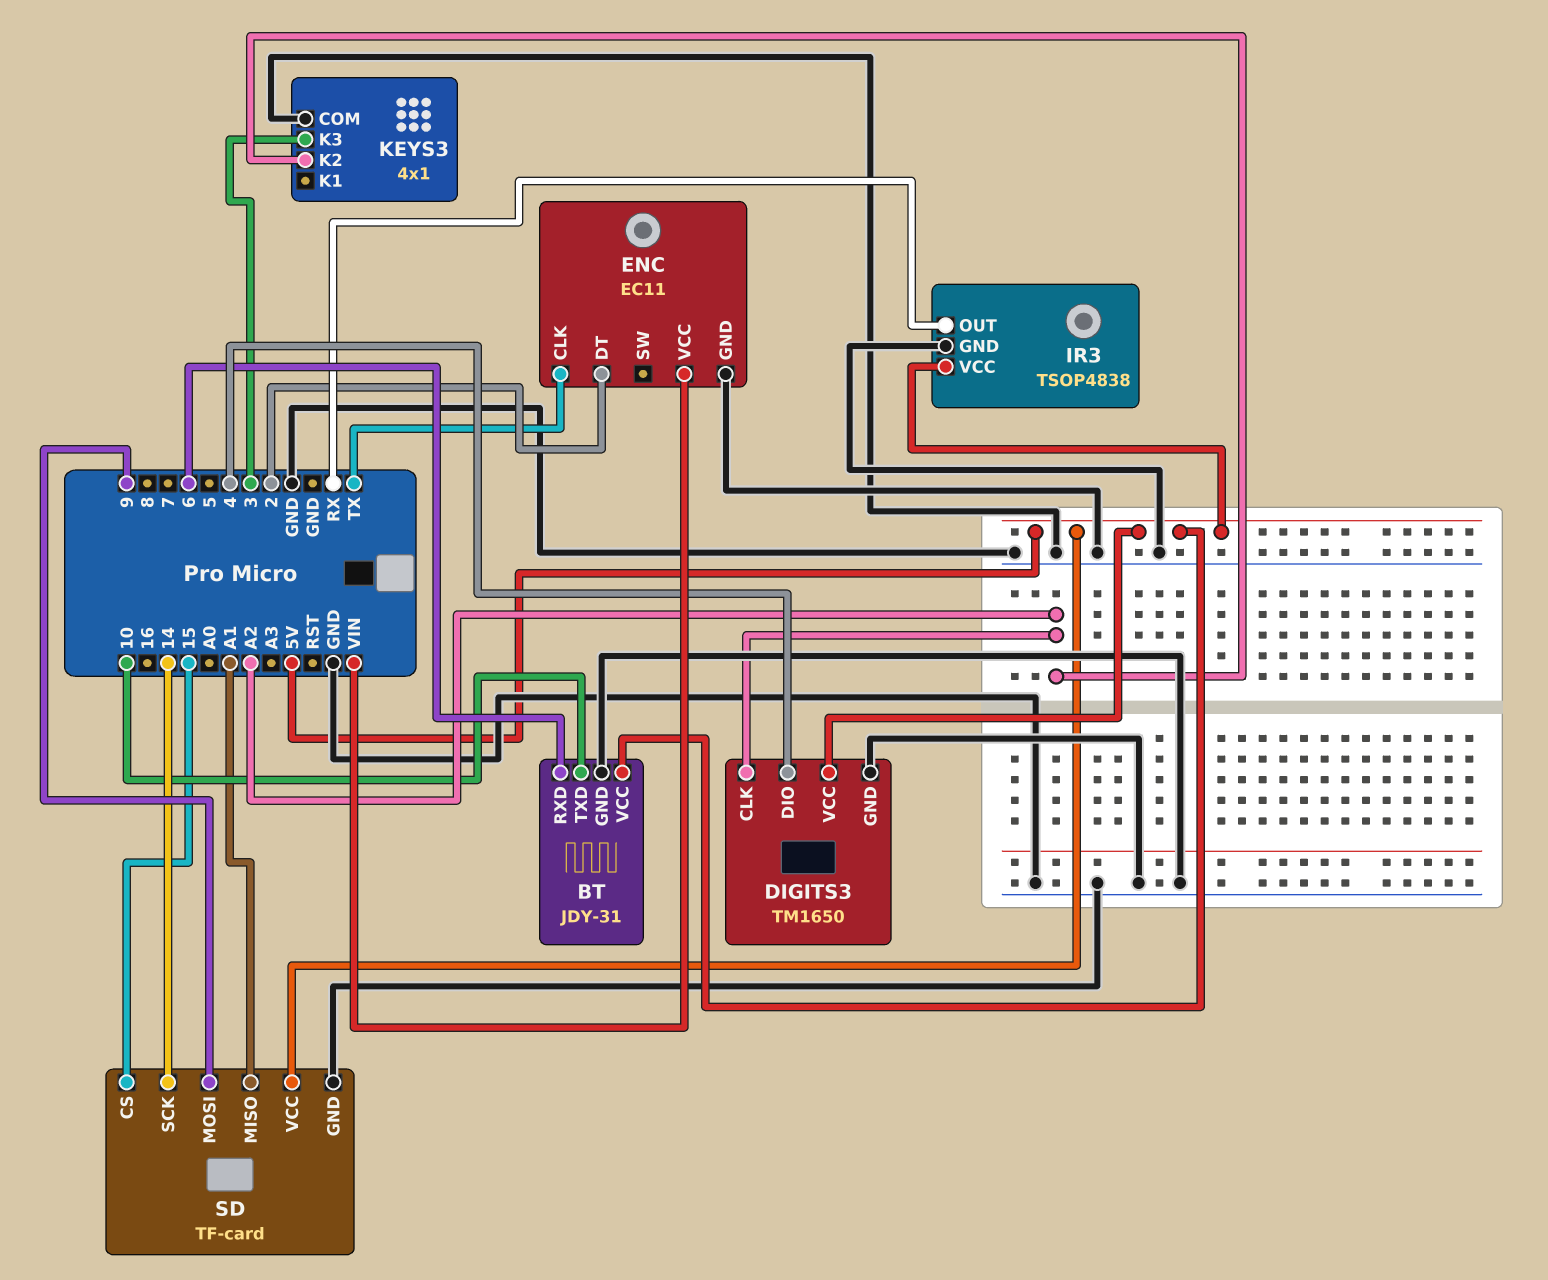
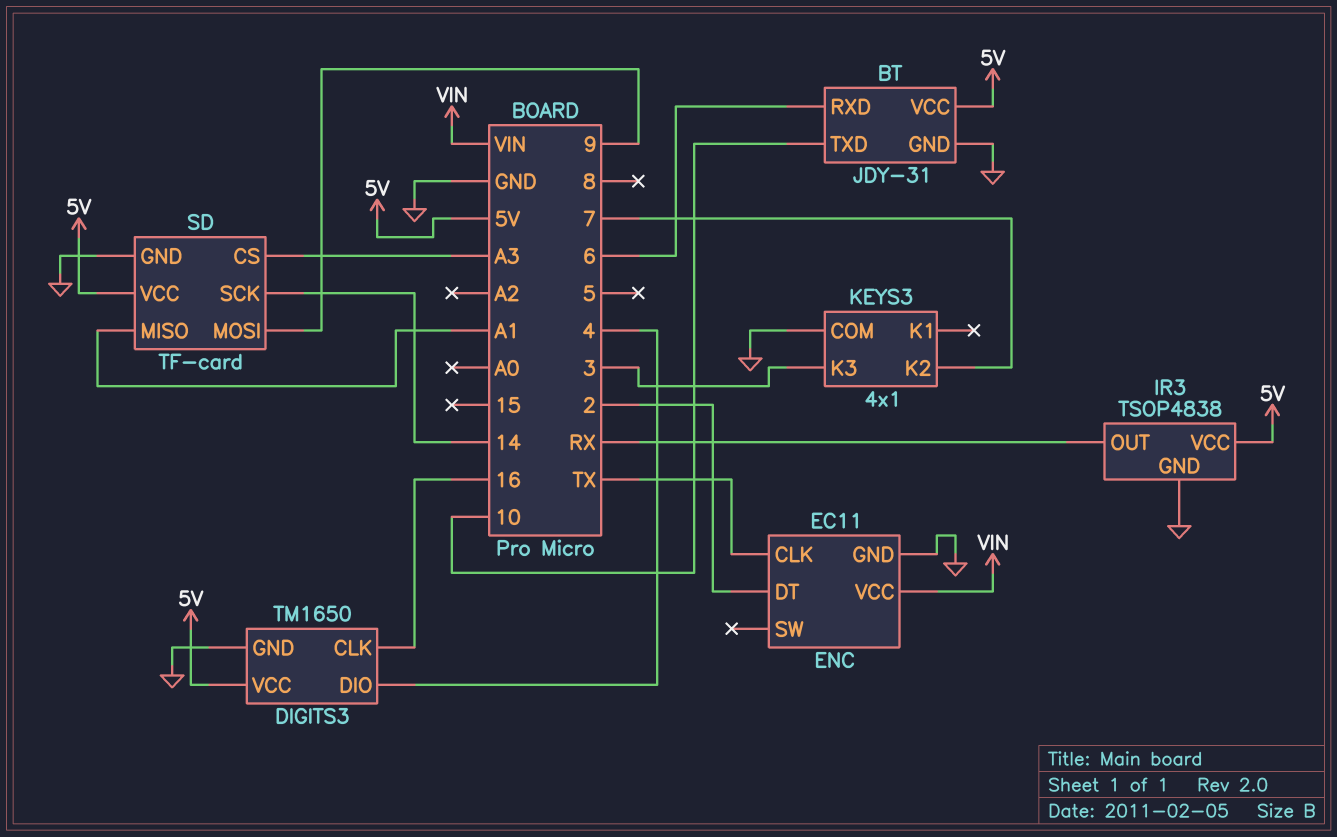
DIGITS3 pin CLK: A2 -> 16
KEYS3 pin K2: A2 -> 7
SD pin CS: 15 -> A3

